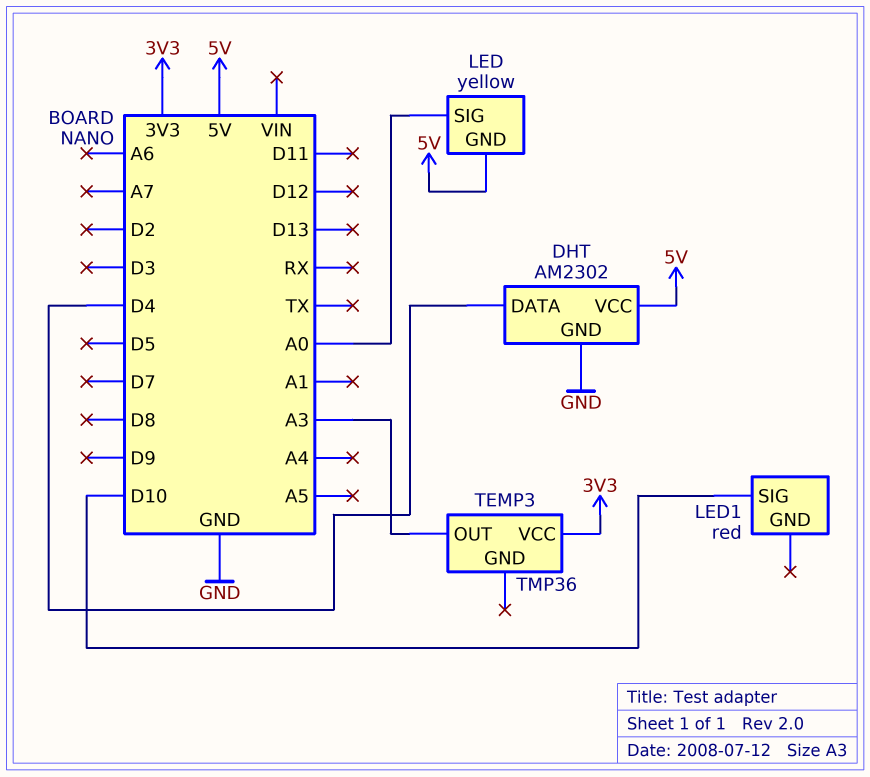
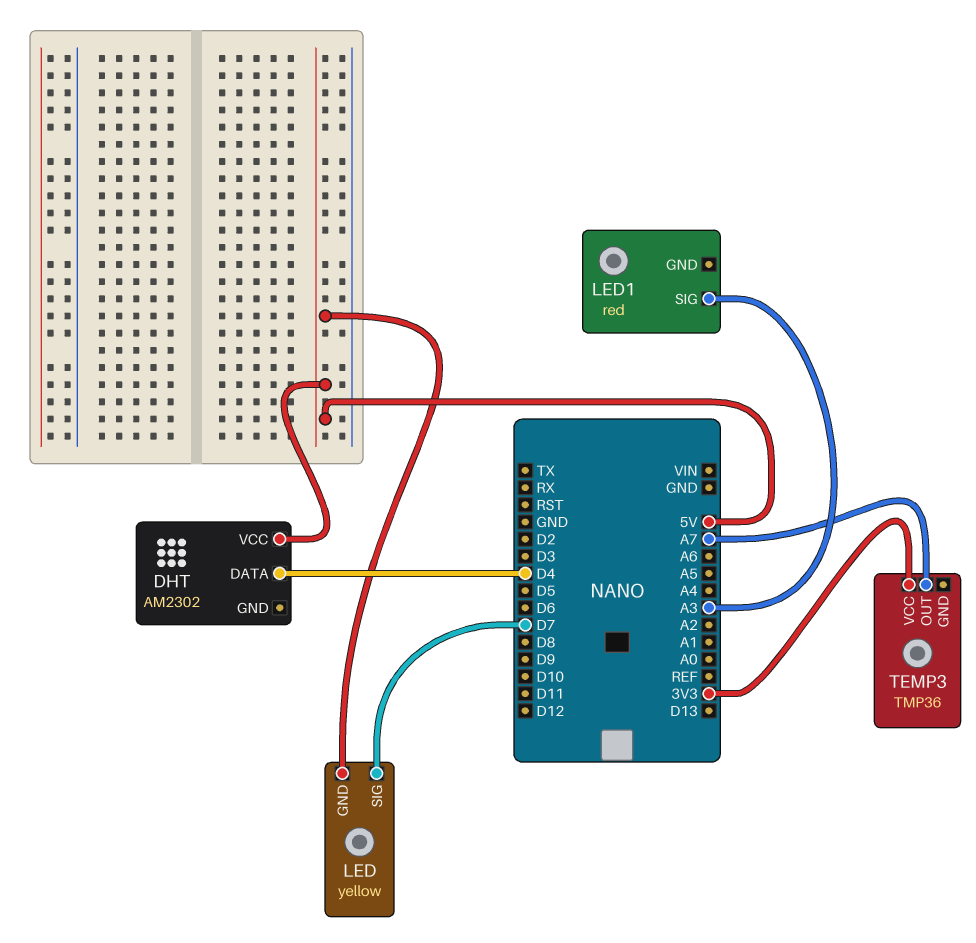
DHT pin GND: GND -> none
LED pin SIG: A0 -> D7
LED1 pin SIG: D10 -> A3
TEMP3 pin OUT: A3 -> A7

